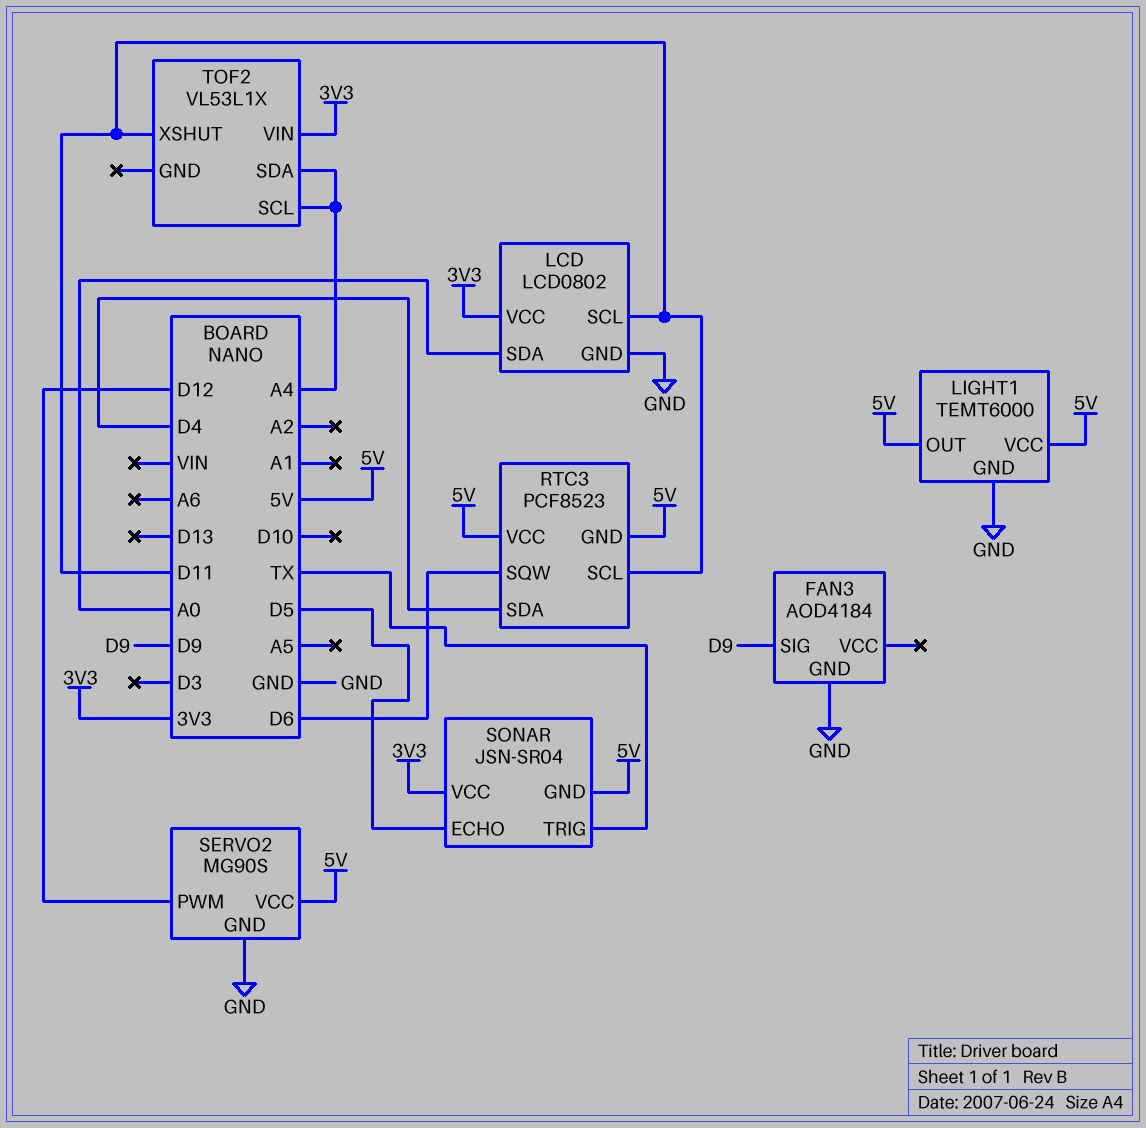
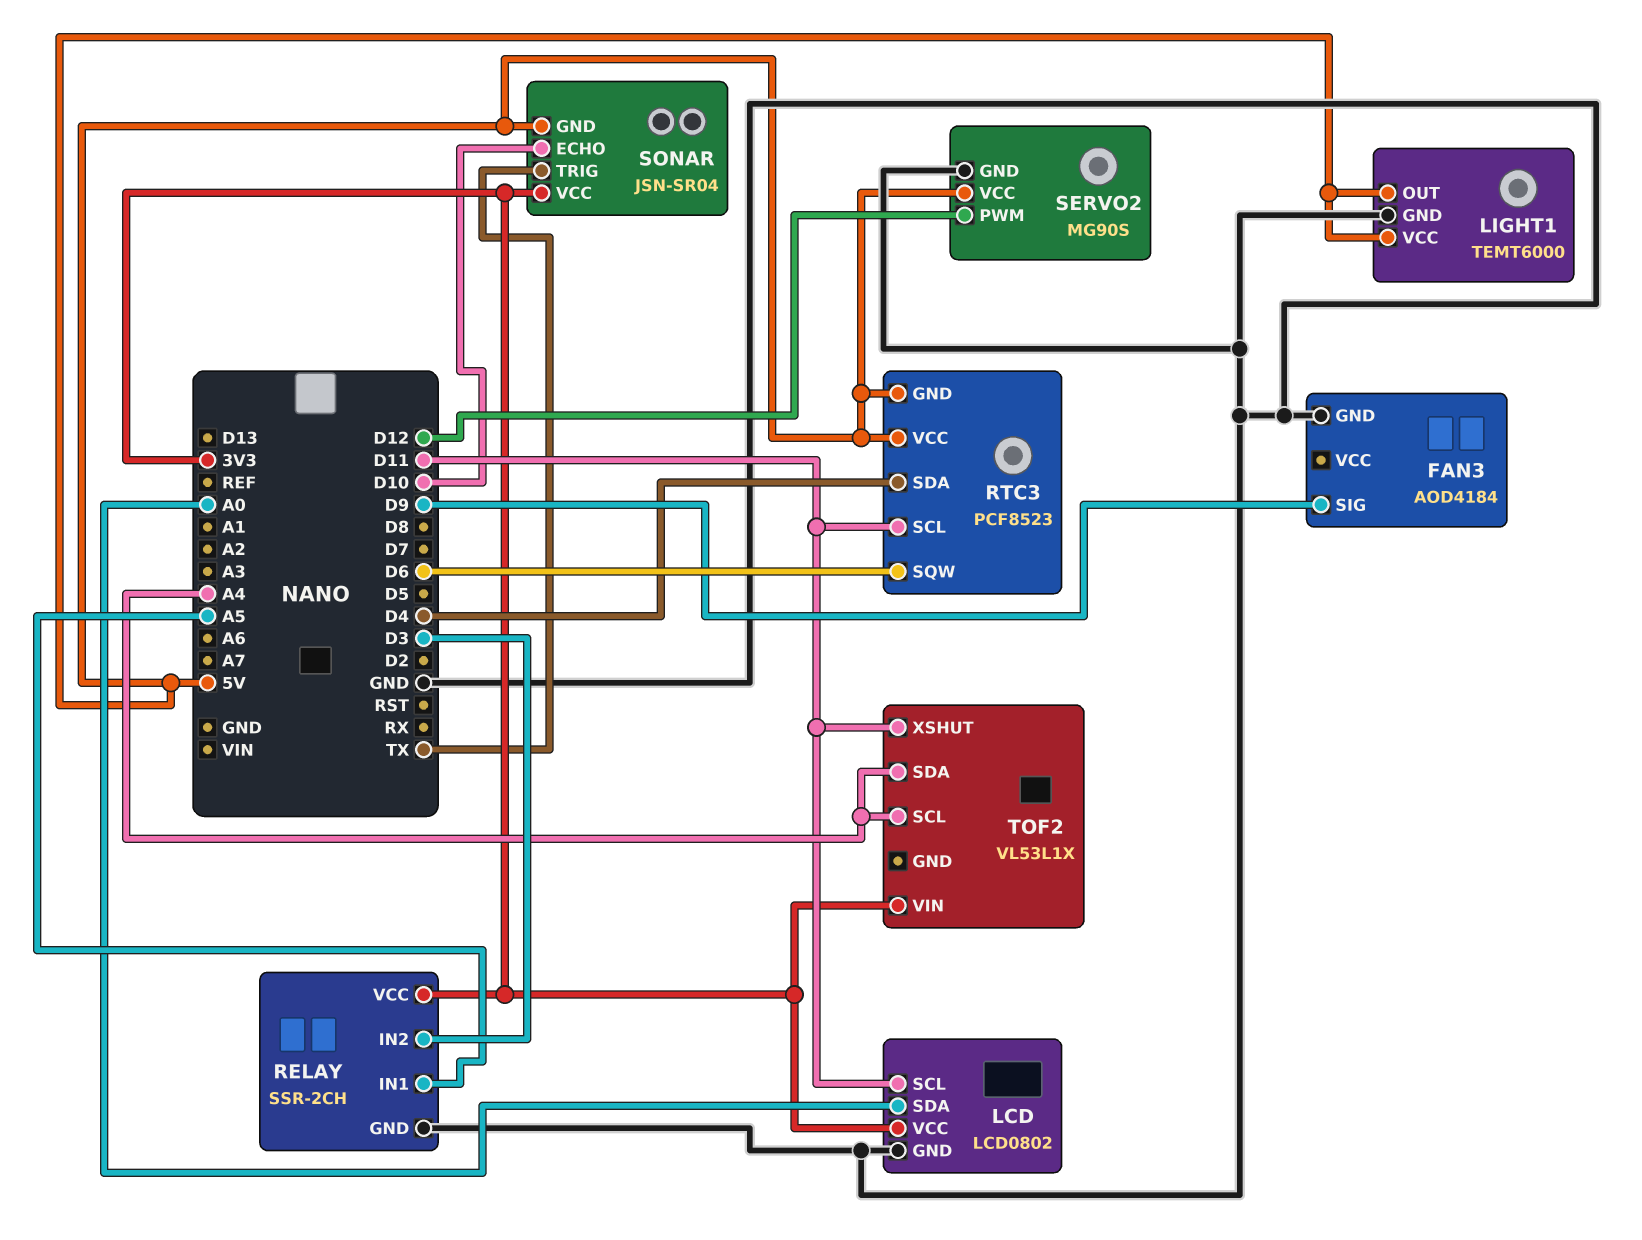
RELAY: none -> SSR-2CH
RELAY pin GND: none -> GND
RELAY pin IN1: none -> A5
RELAY pin IN2: none -> D3
RELAY pin VCC: none -> 3V3
SONAR pin ECHO: D5 -> D10

